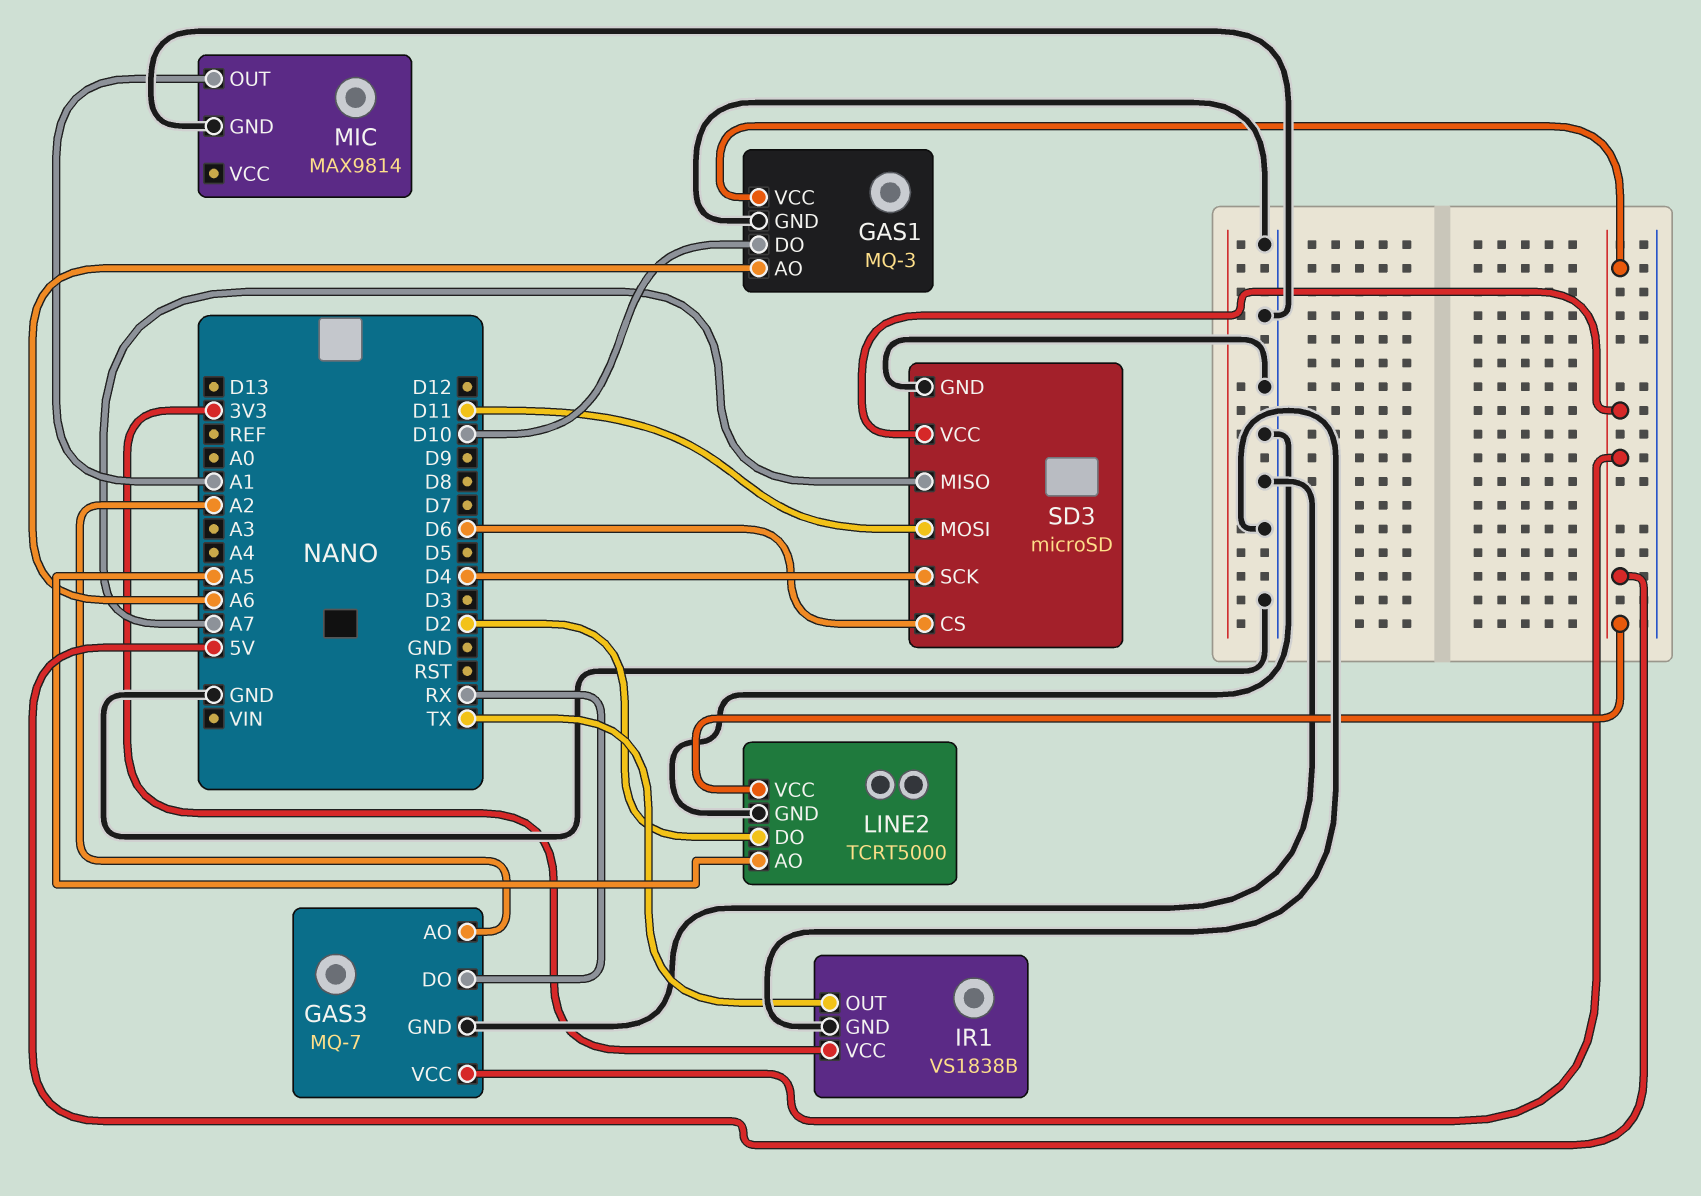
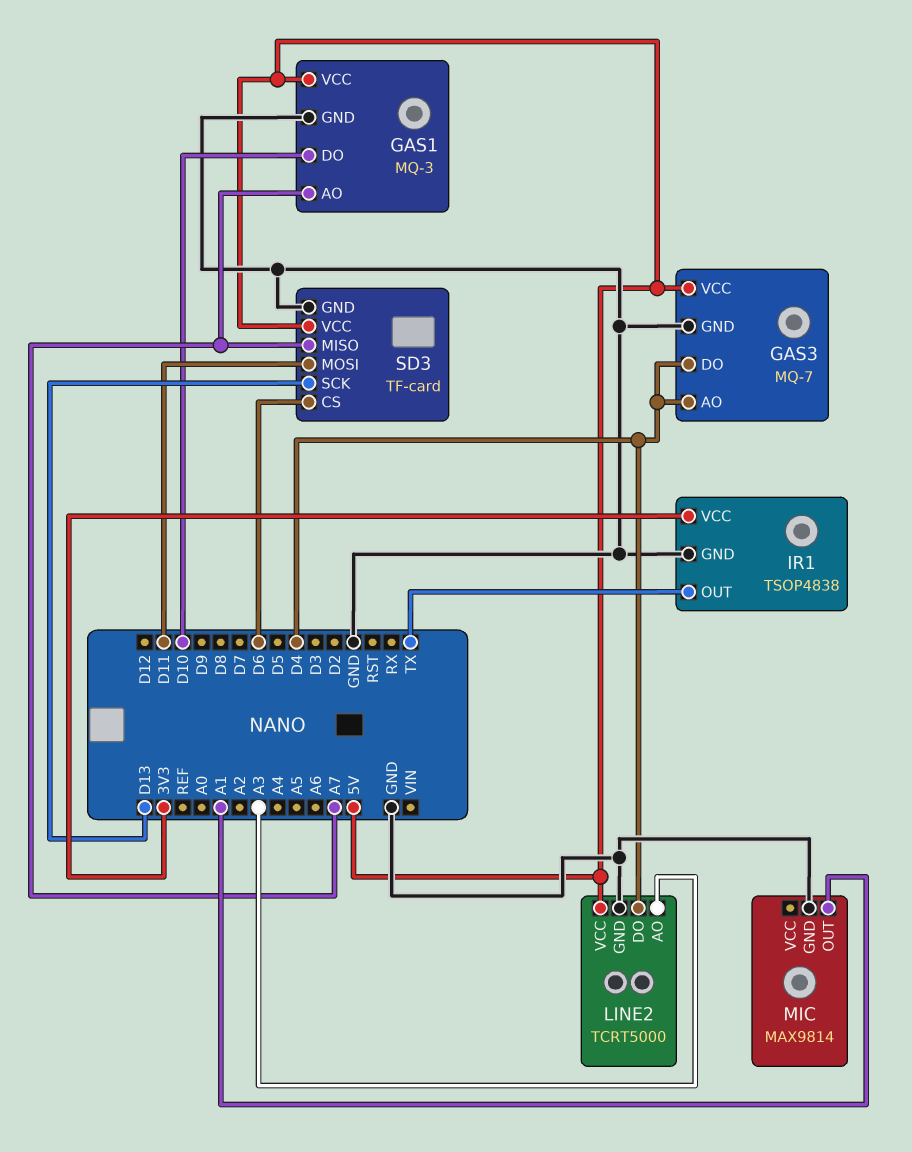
GAS1 pin AO: A6 -> A7
GAS3 pin AO: A2 -> D4
GAS3 pin DO: RX -> D4
IR1: VS1838B -> TSOP4838
LINE2 pin AO: A5 -> A3
LINE2 pin DO: D2 -> D4
SD3: microSD -> TF-card
SD3 pin SCK: D4 -> D13

